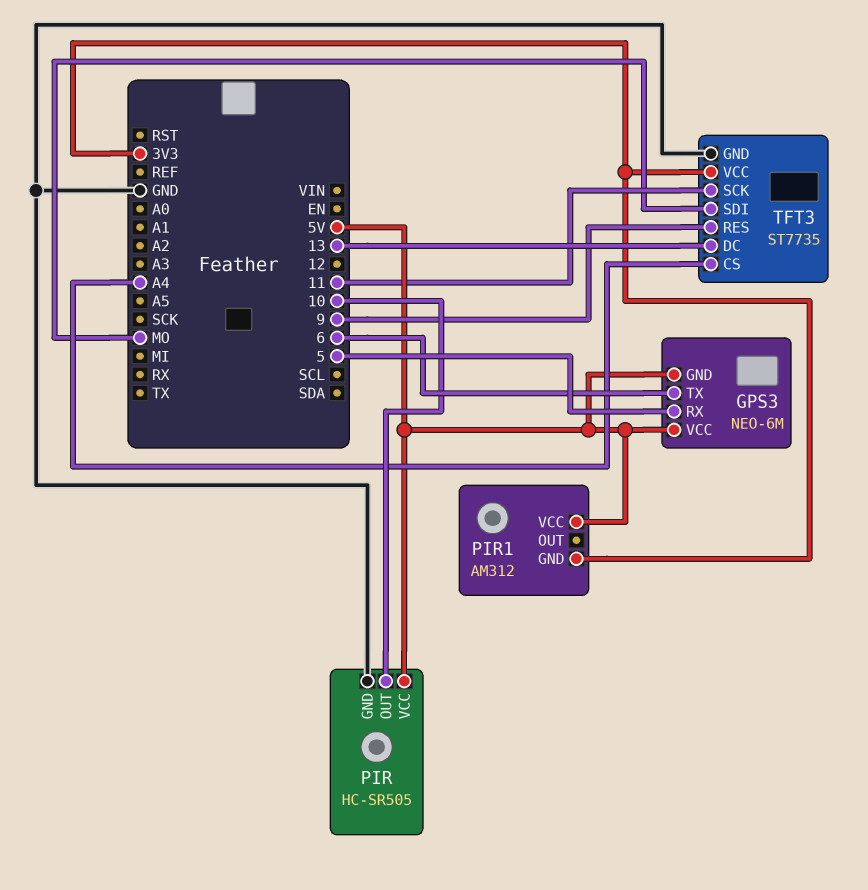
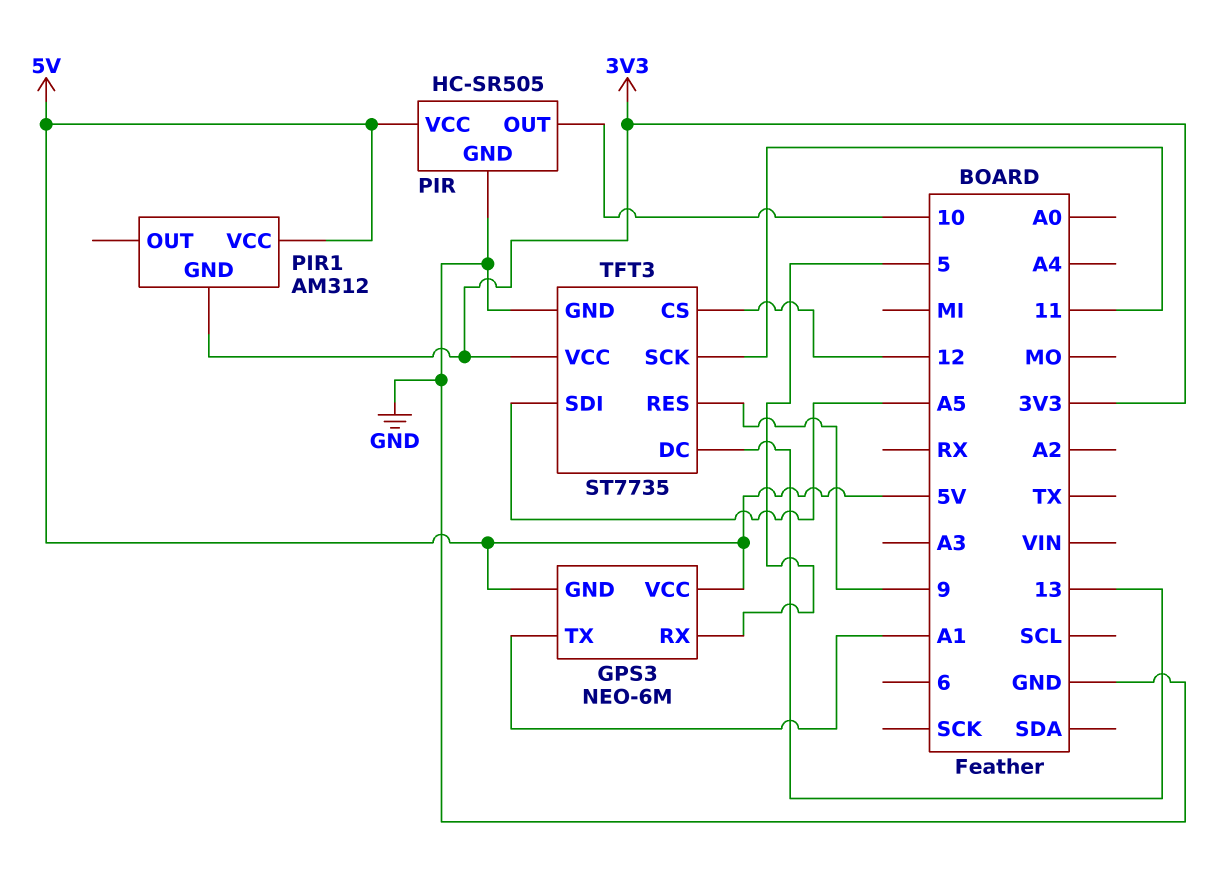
GPS3 pin TX: 6 -> A1
TFT3 pin CS: A4 -> 12
TFT3 pin SDI: MO -> A5

